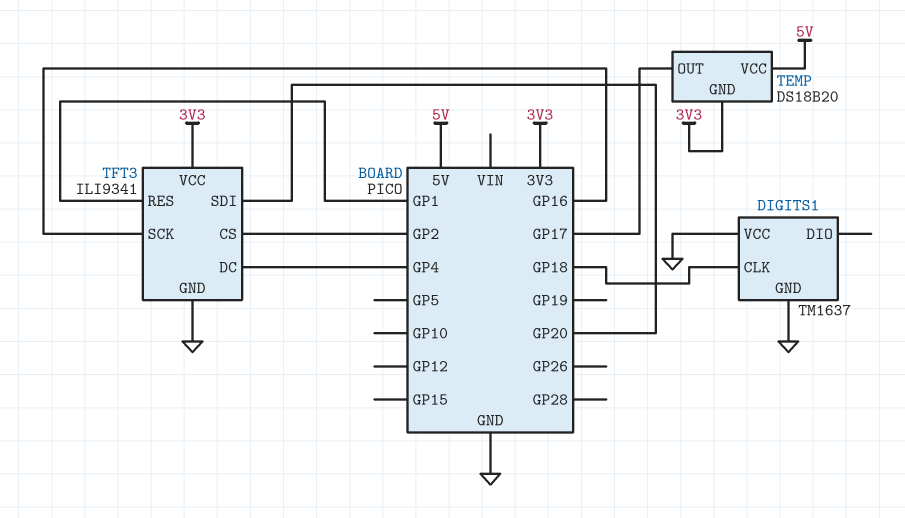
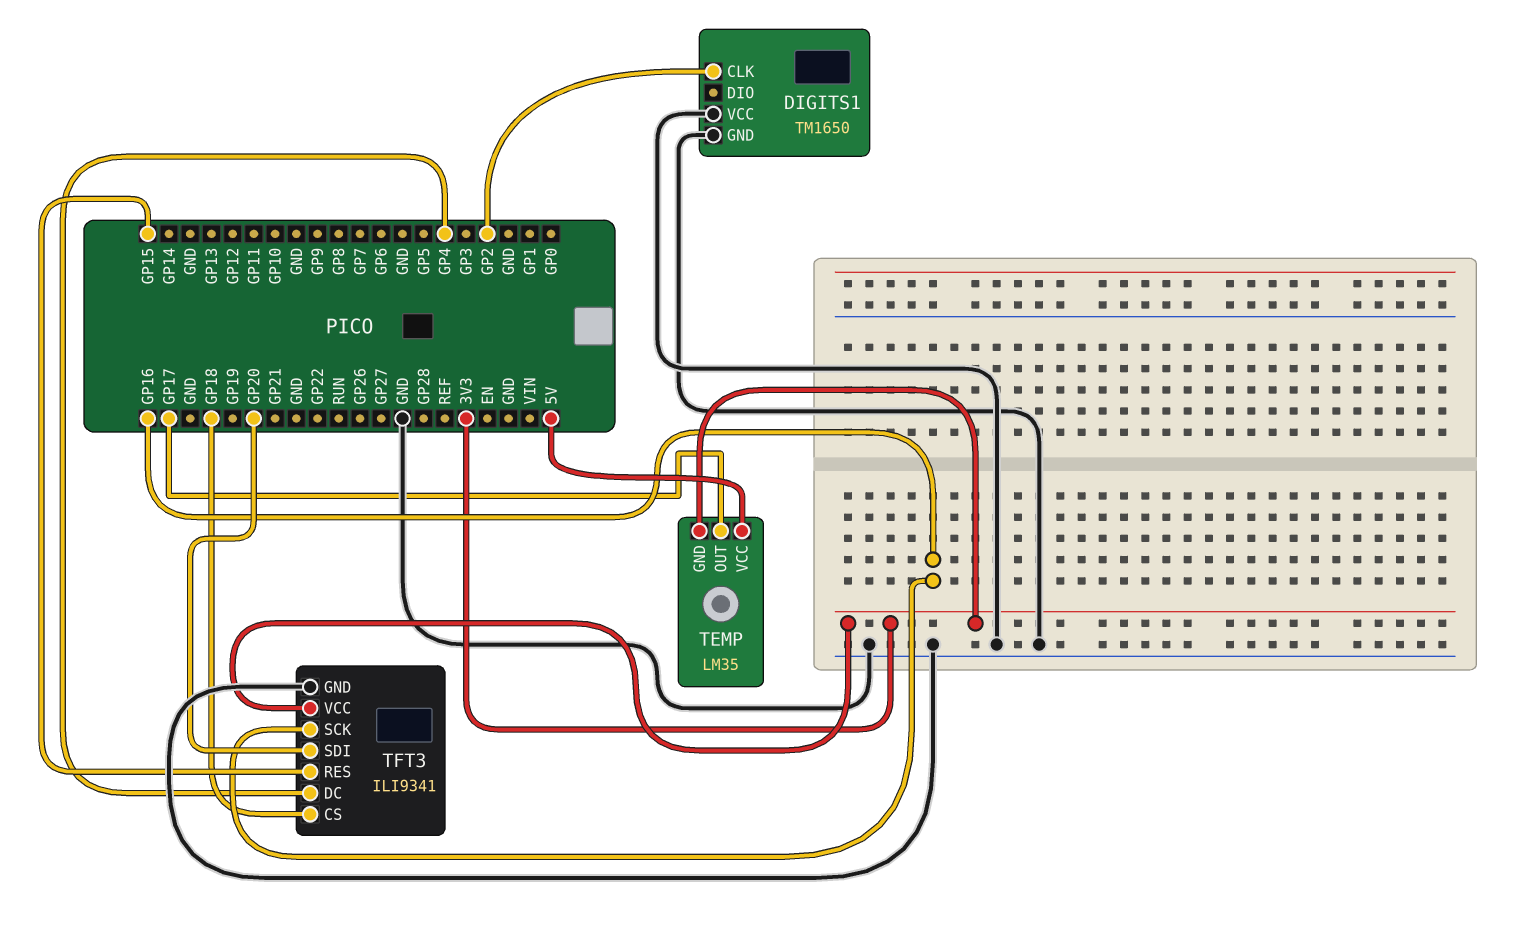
DIGITS1: TM1637 -> TM1650
DIGITS1 pin CLK: GP18 -> GP2
TEMP: DS18B20 -> LM35
TFT3 pin CS: GP2 -> GP18
TFT3 pin RES: GP1 -> GP15

